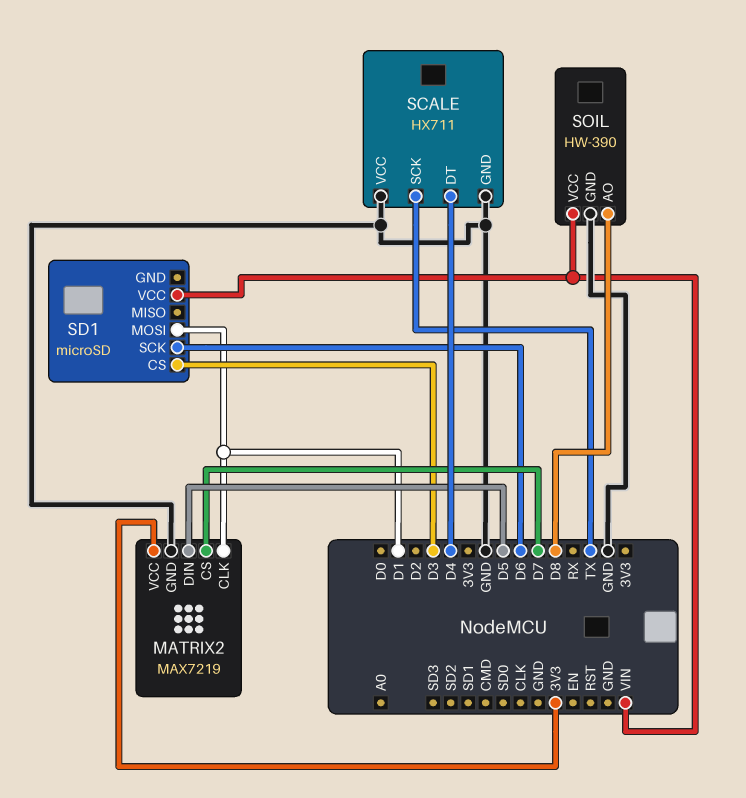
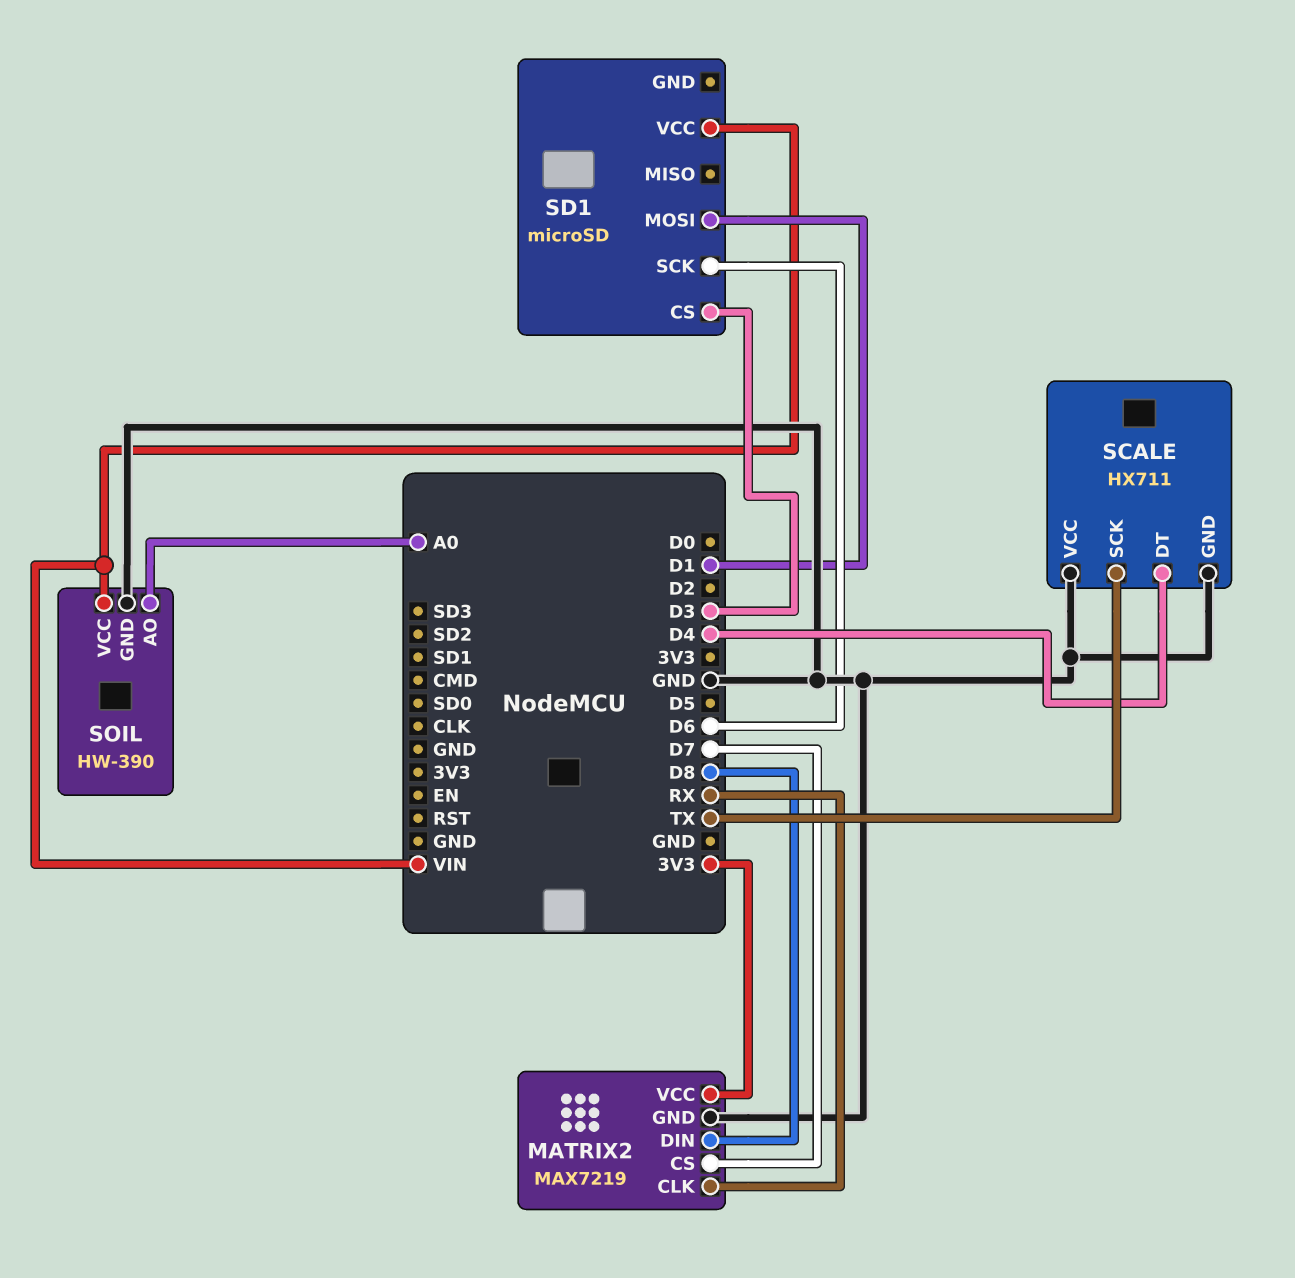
MATRIX2 pin CLK: D1 -> RX
MATRIX2 pin DIN: D5 -> D8
SOIL pin AO: D8 -> A0

